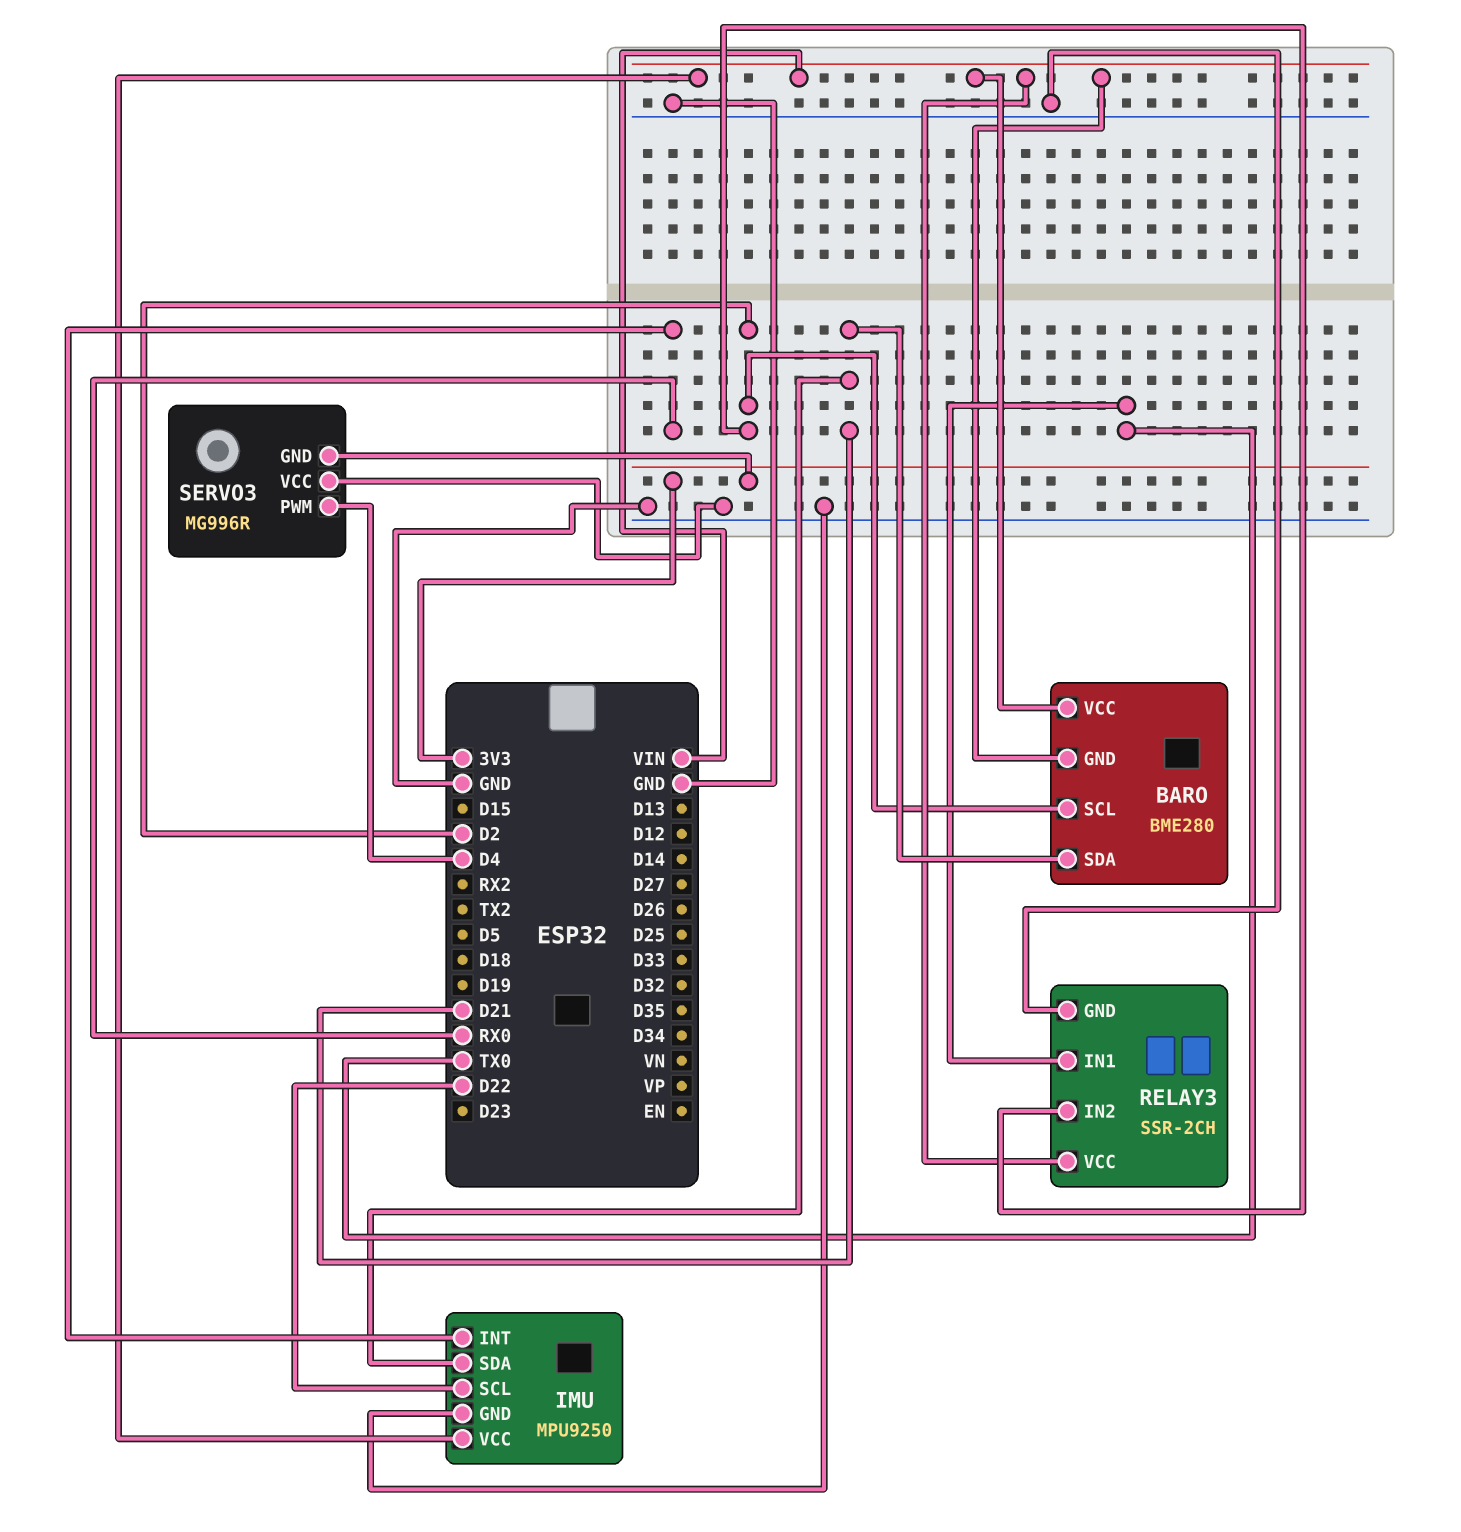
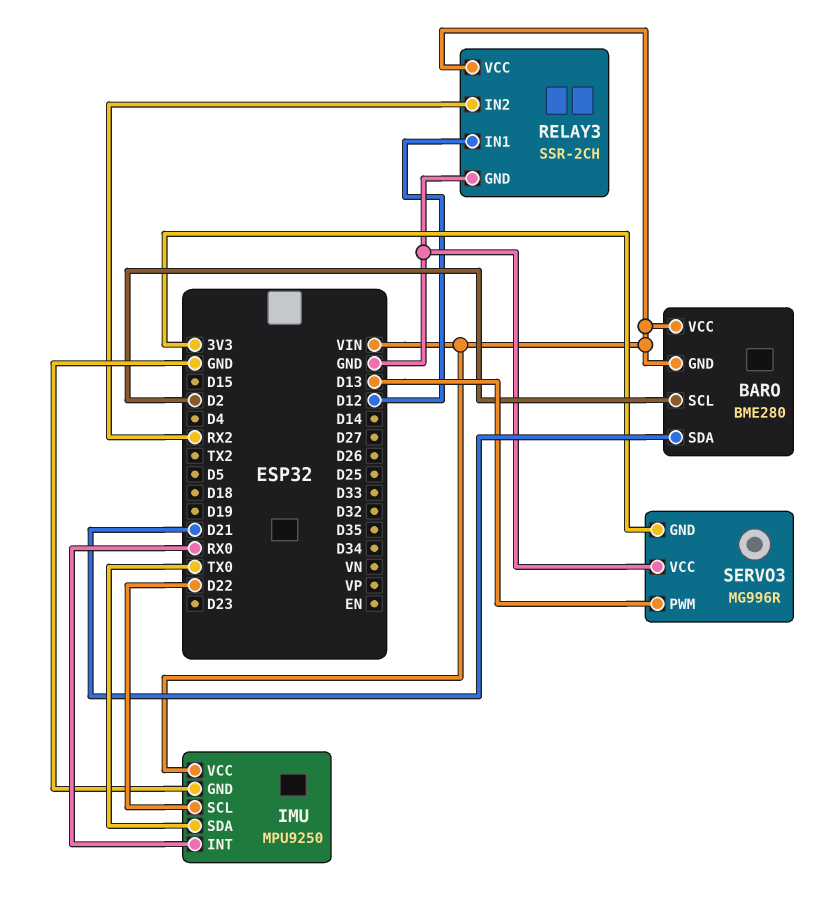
IMU pin SDA: D21 -> TX0
RELAY3 pin IN1: TX0 -> D12
RELAY3 pin IN2: D2 -> RX2
SERVO3 pin PWM: D4 -> D13

